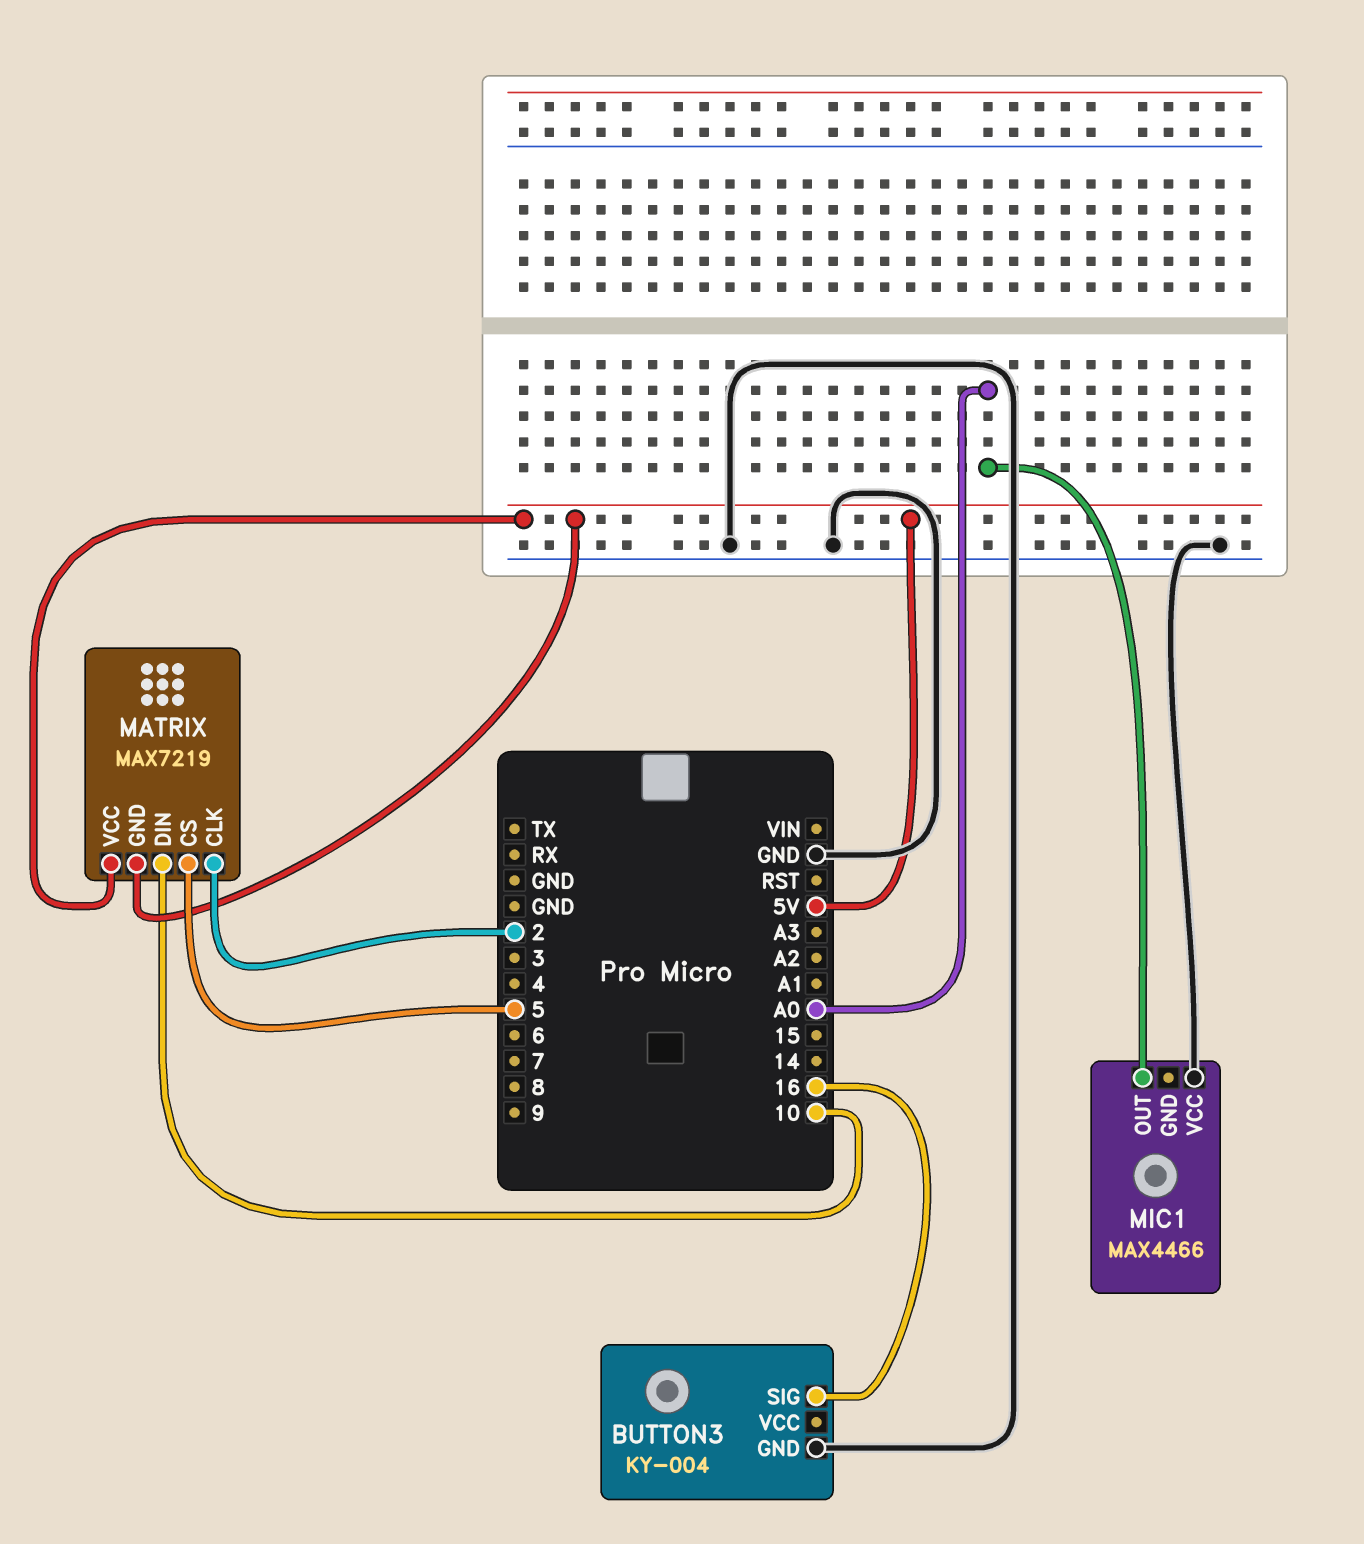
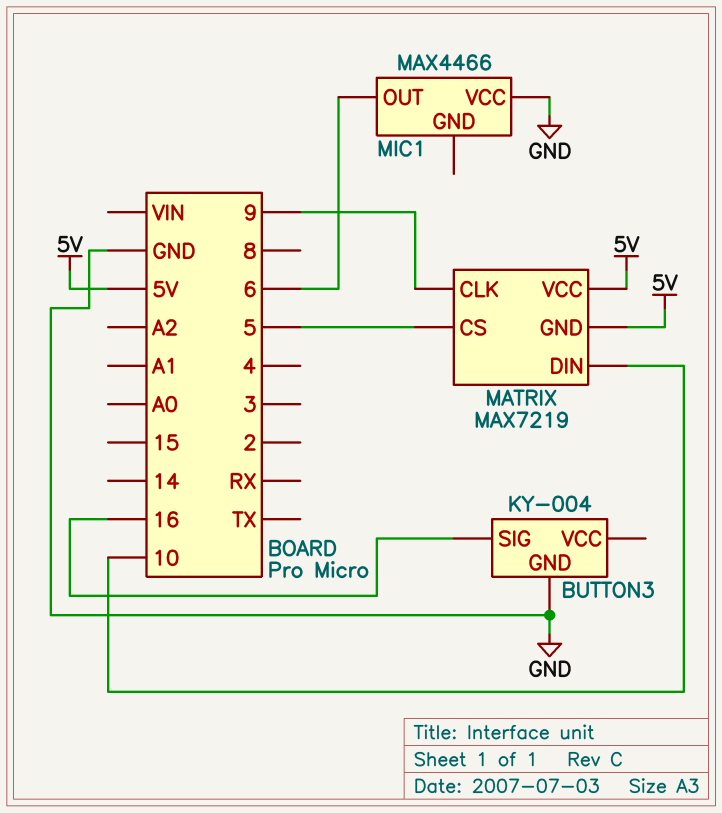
MATRIX pin CLK: 2 -> 9
MIC1 pin OUT: A0 -> 6

